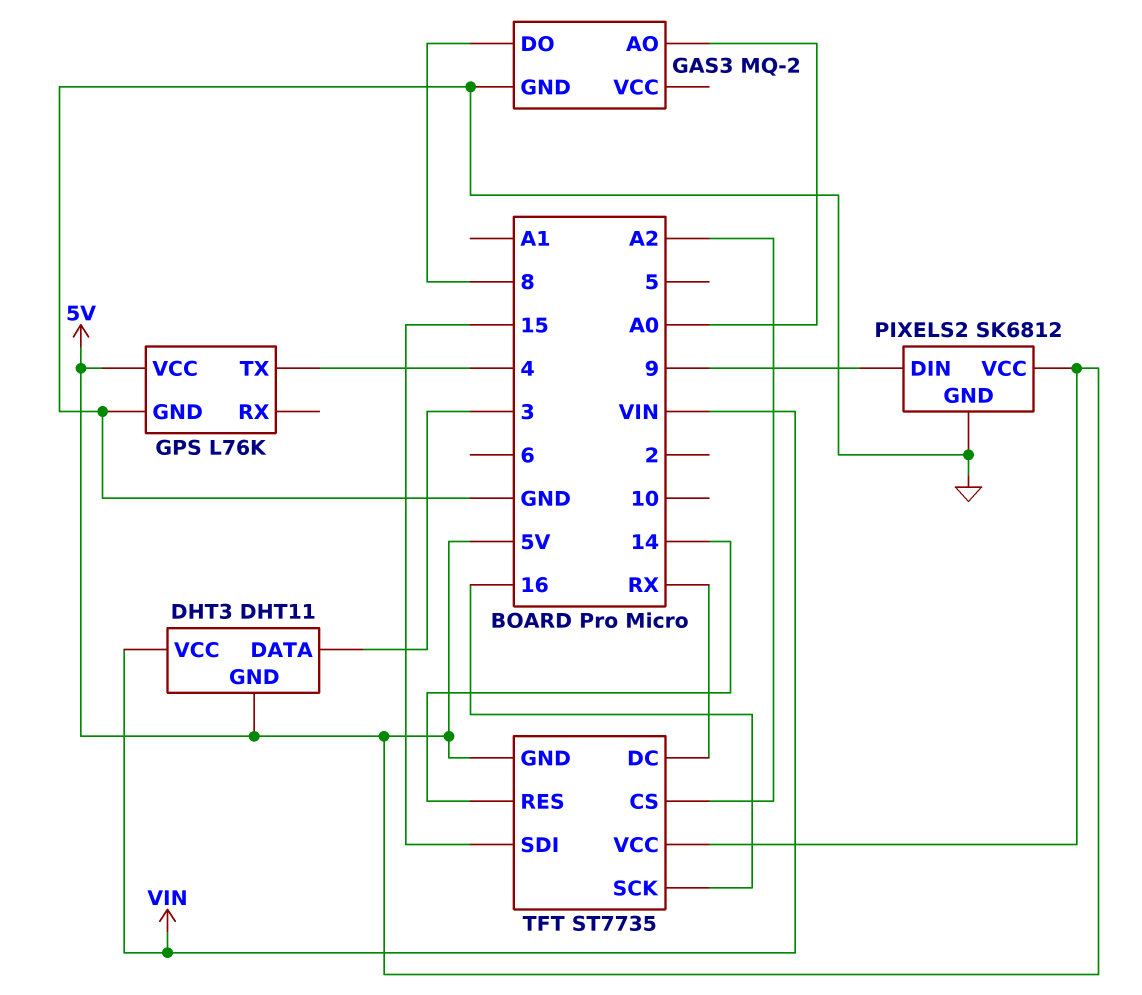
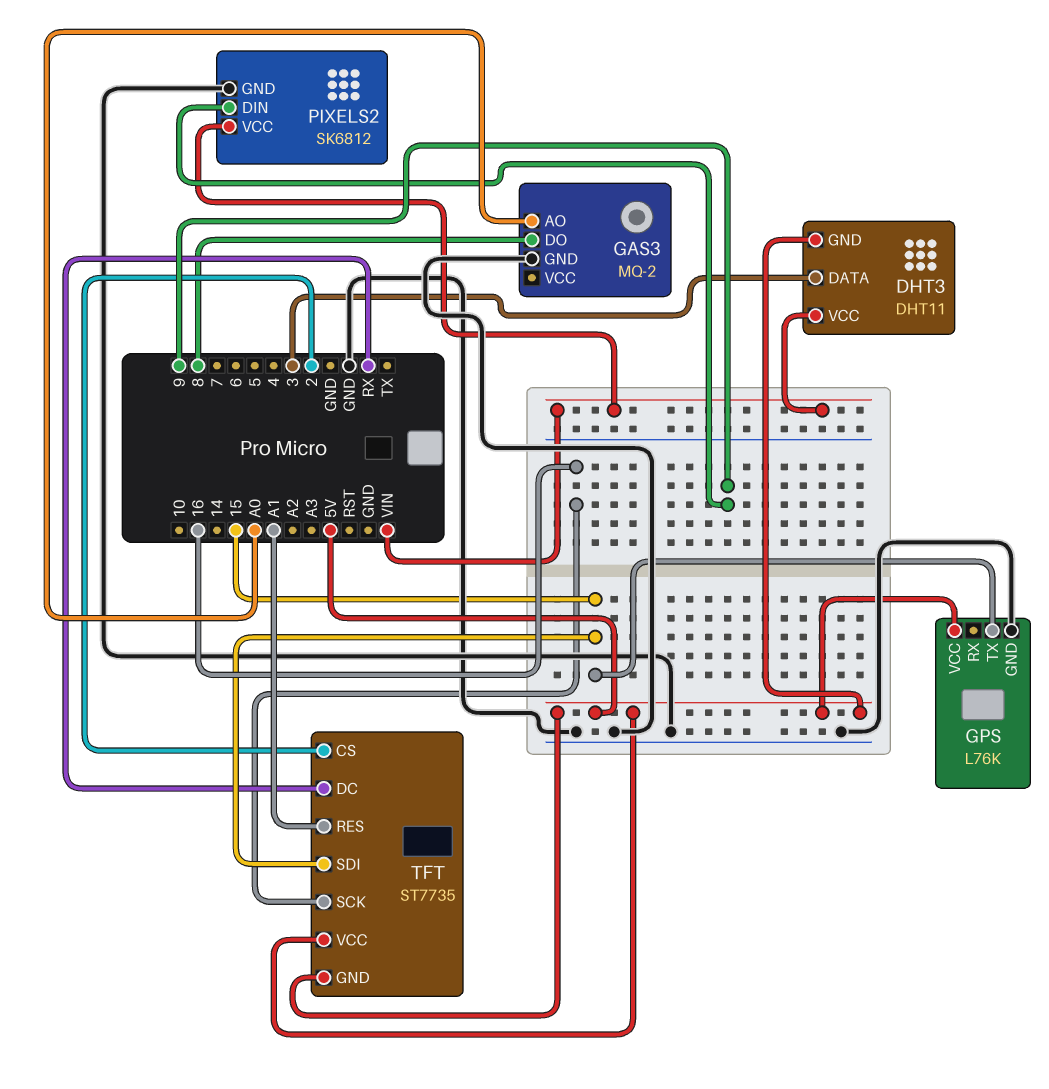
GPS pin TX: 4 -> 15
PIXELS2 pin VCC: 5V -> VIN
TFT pin CS: A2 -> 2
TFT pin RES: 14 -> A1

